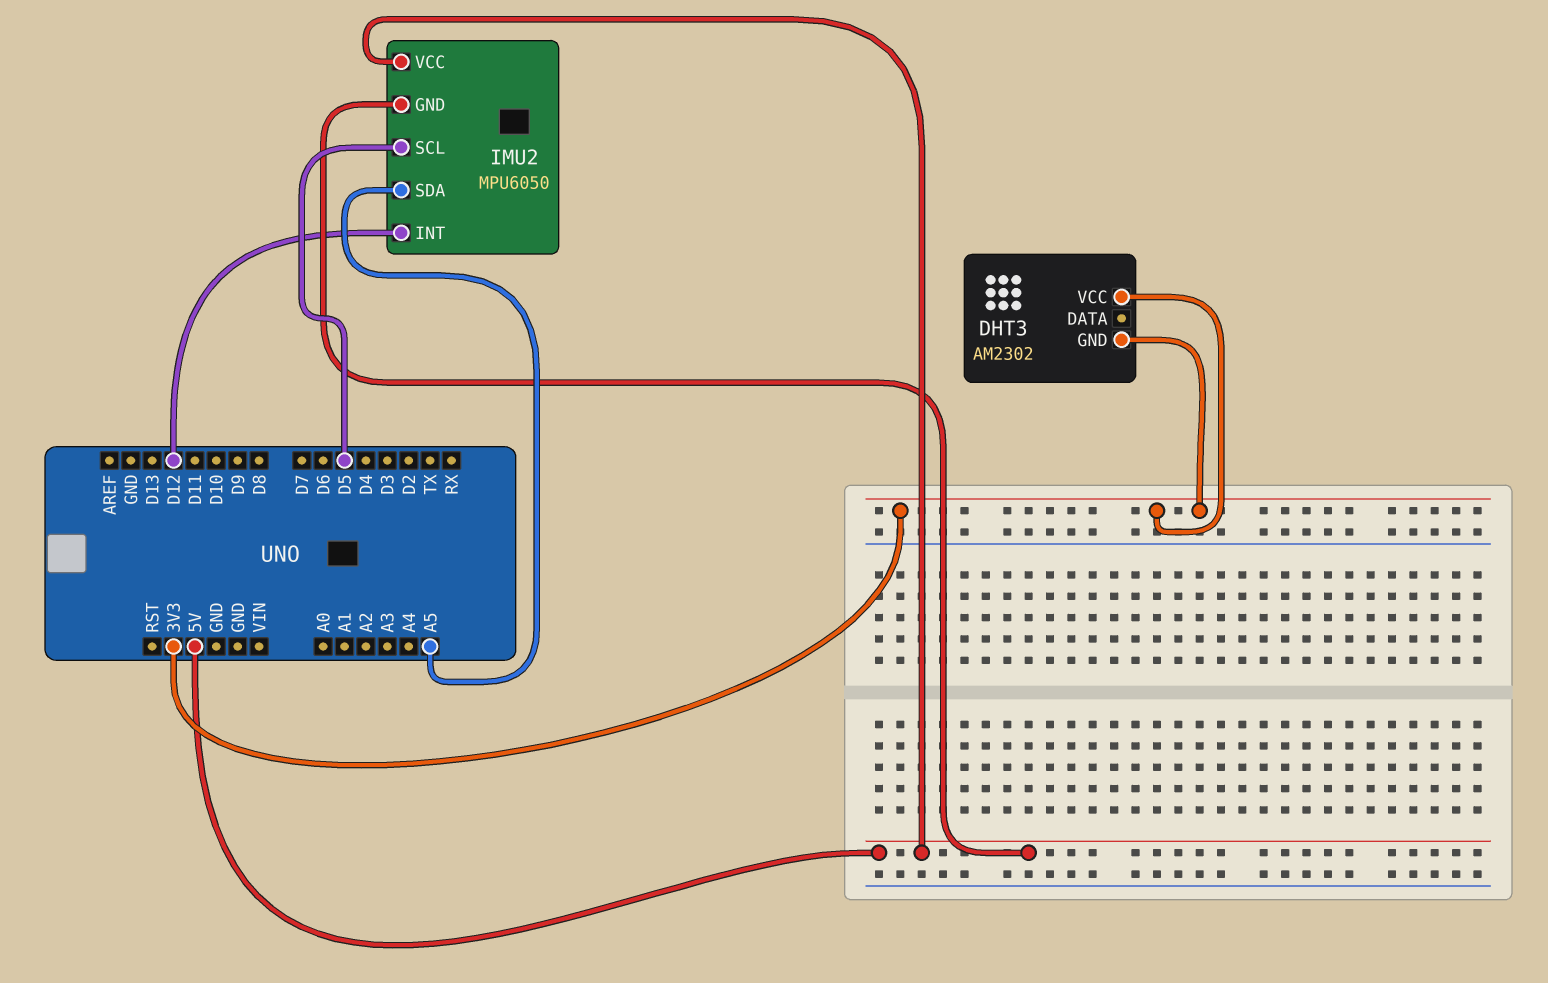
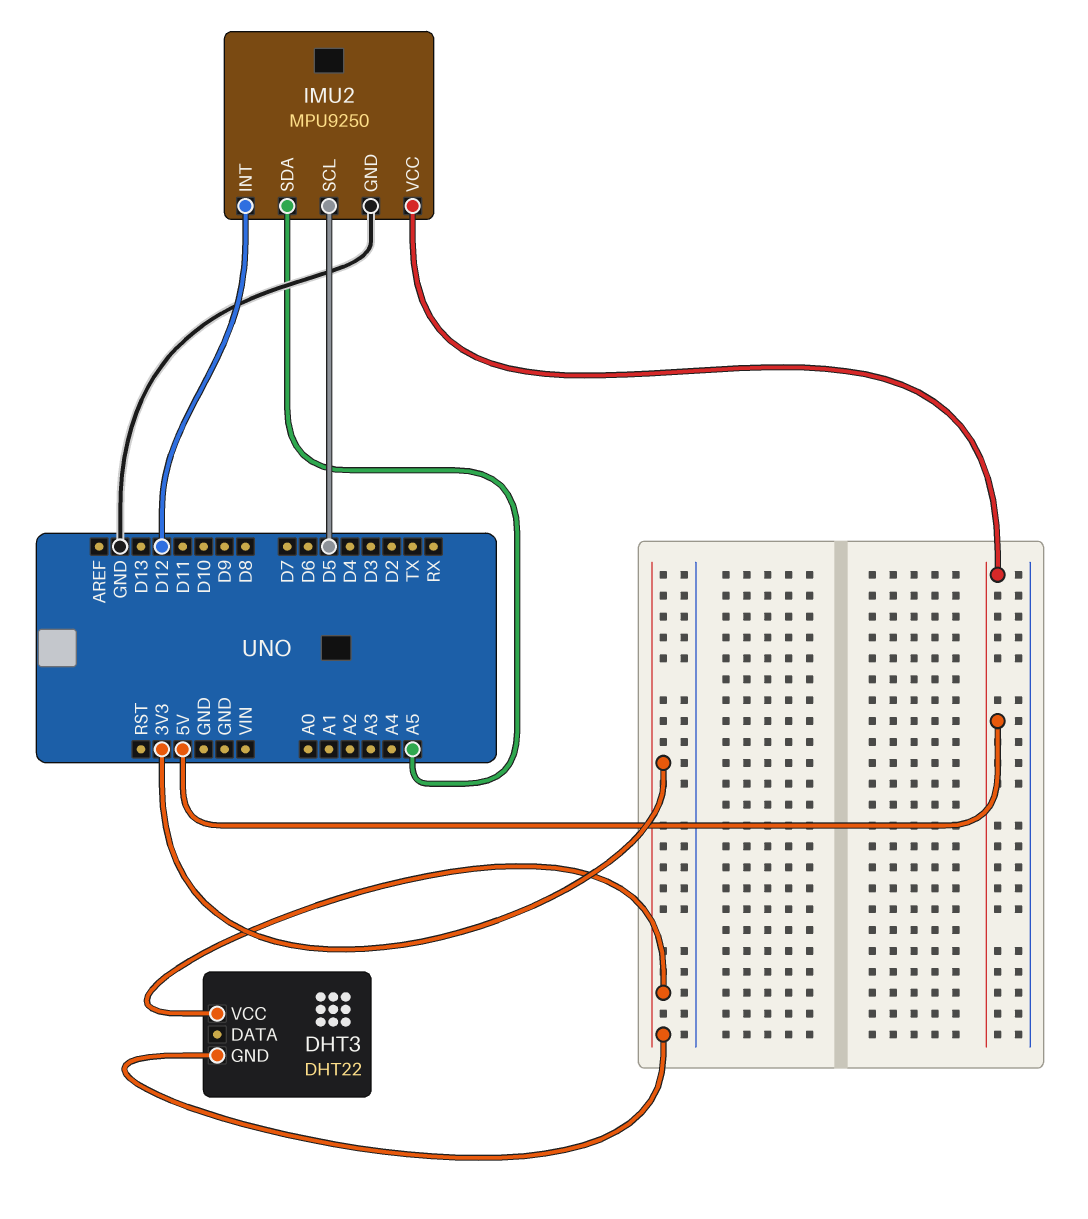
DHT3: AM2302 -> DHT22
IMU2: MPU6050 -> MPU9250
IMU2 pin GND: 5V -> GND

